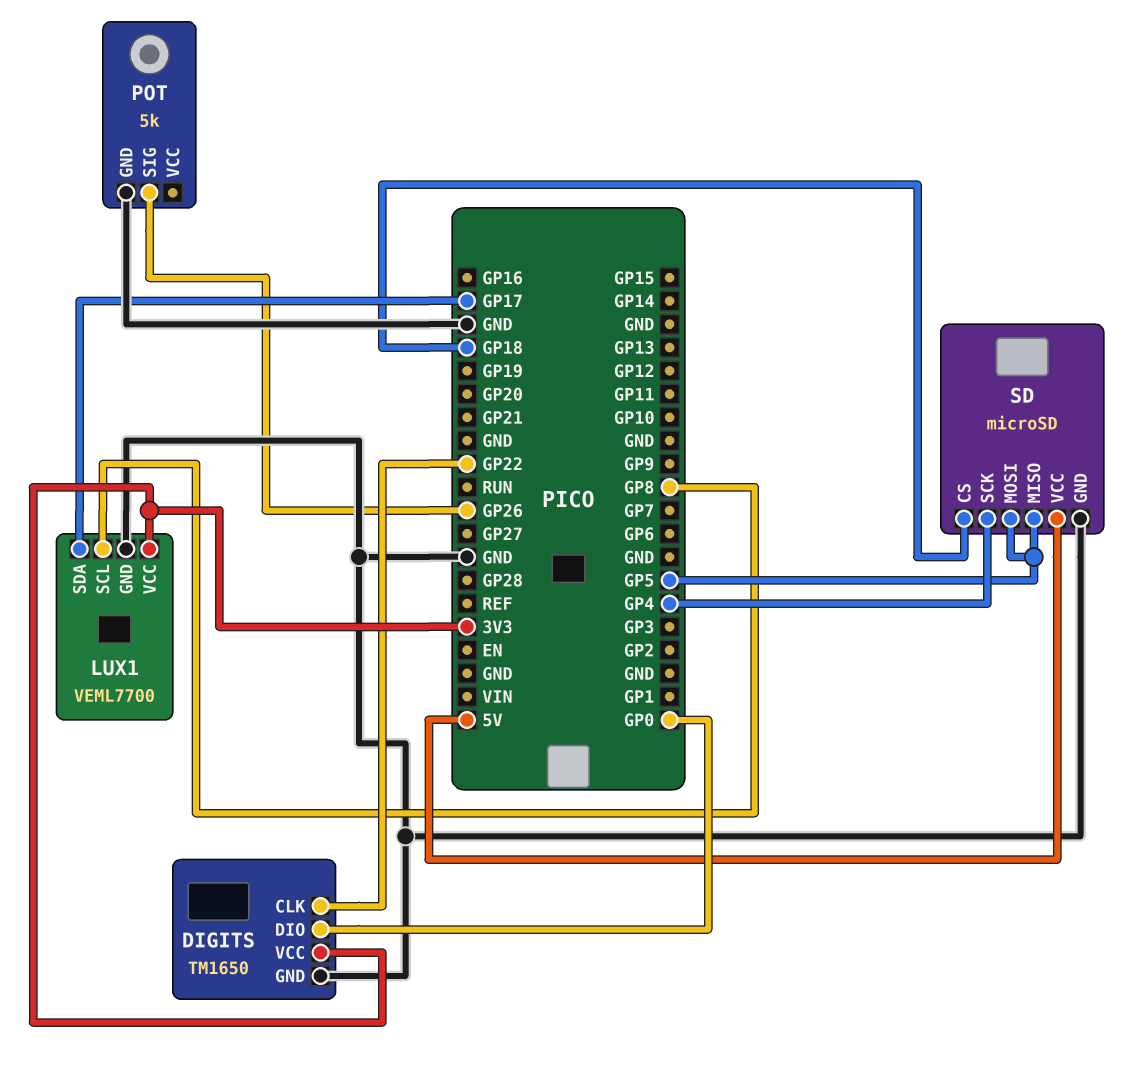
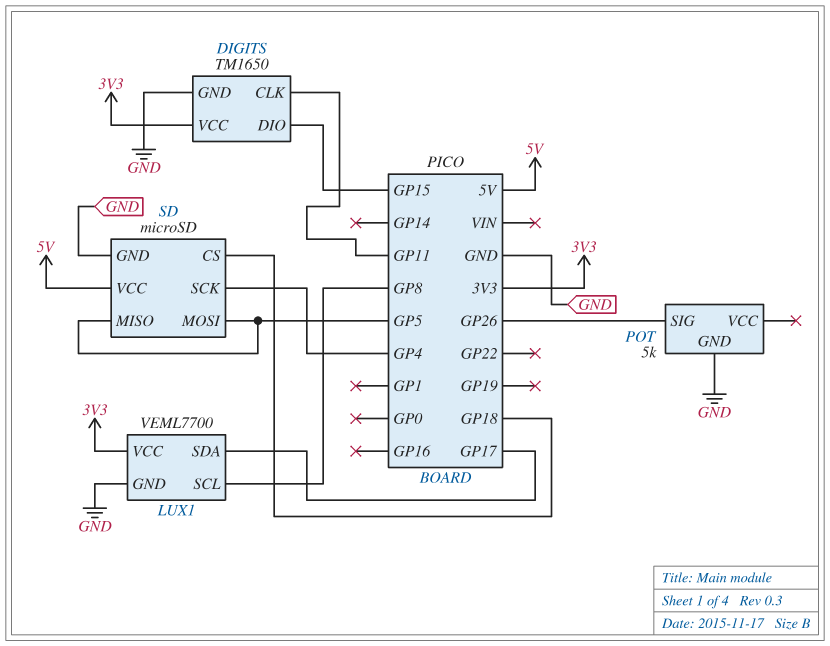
DIGITS pin CLK: GP22 -> GP11
DIGITS pin DIO: GP0 -> GP15

